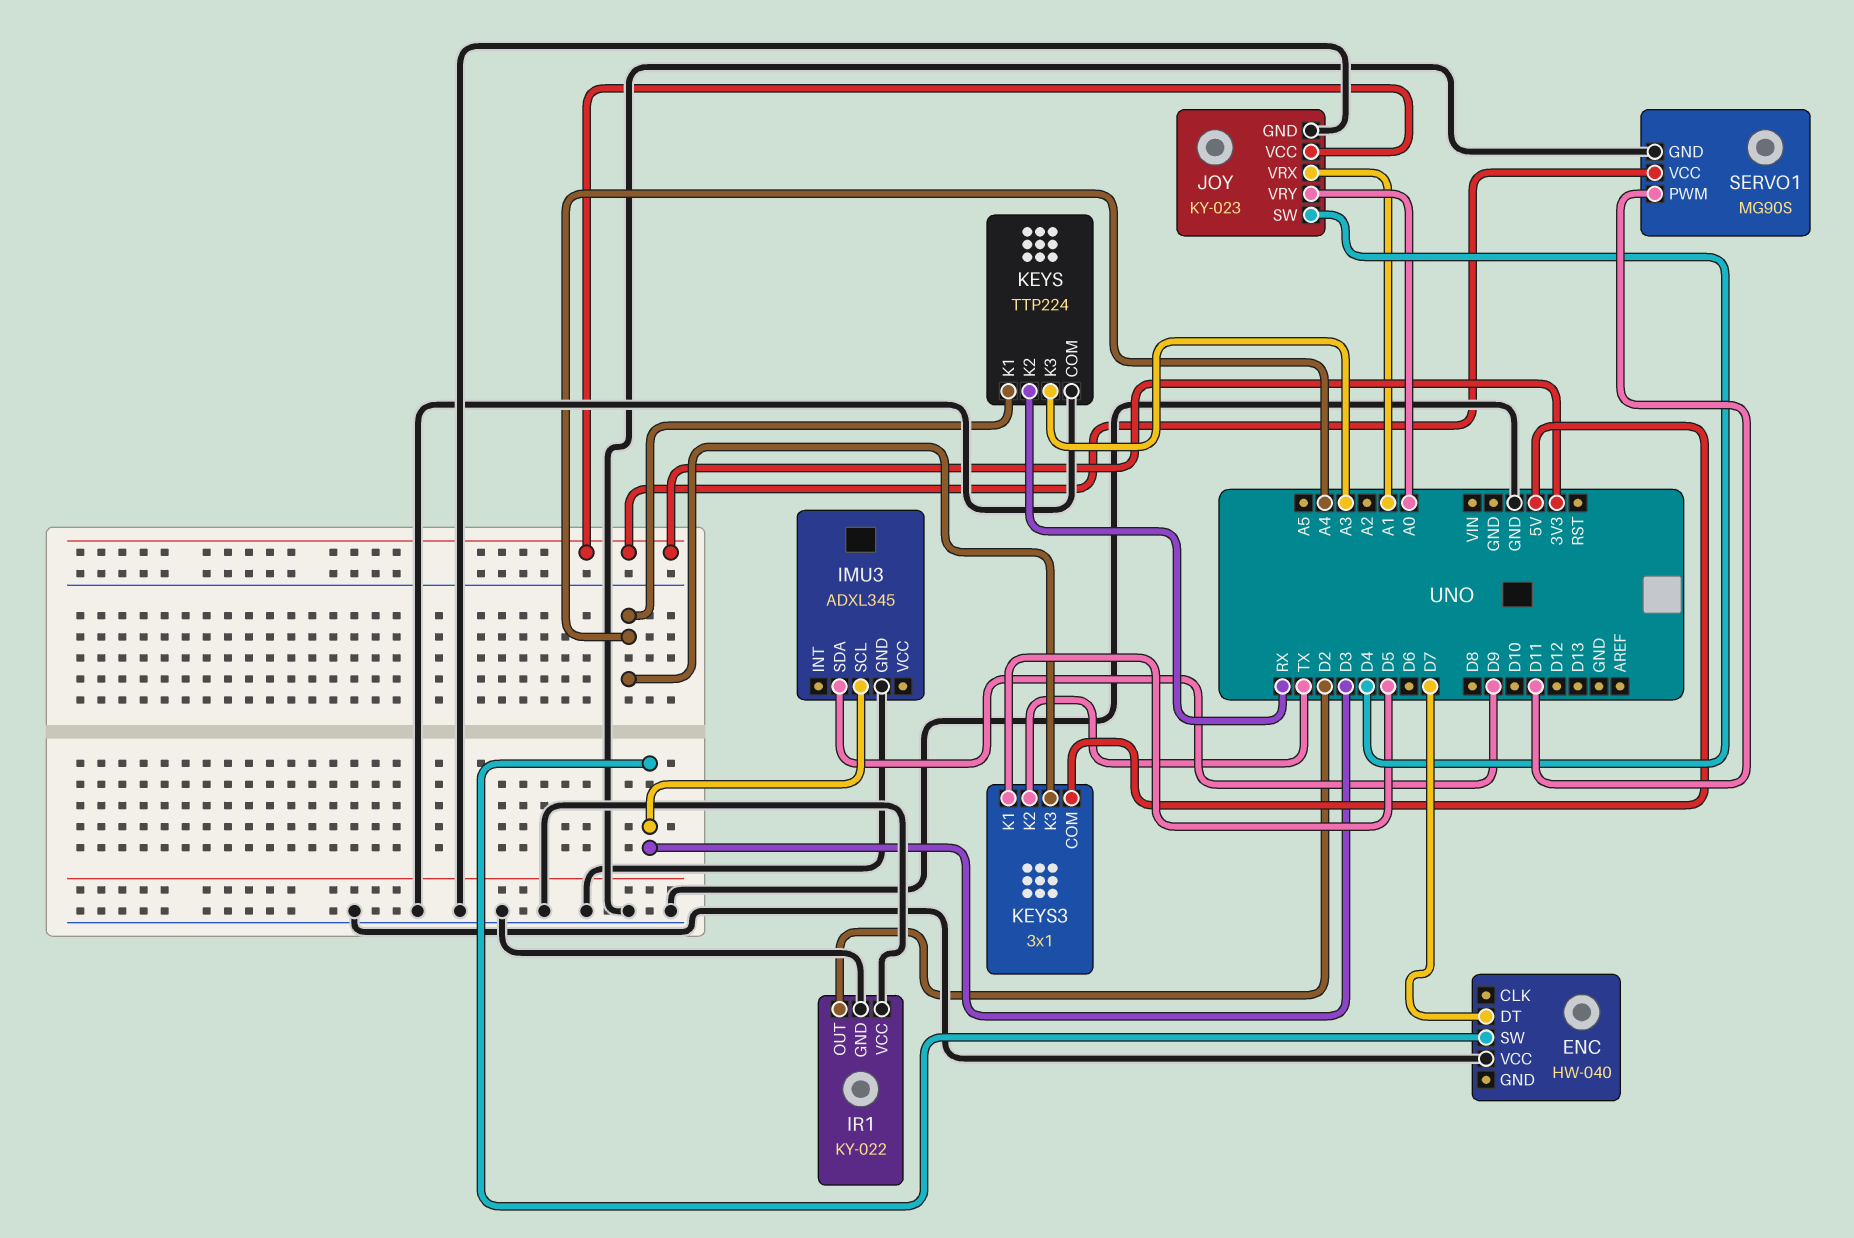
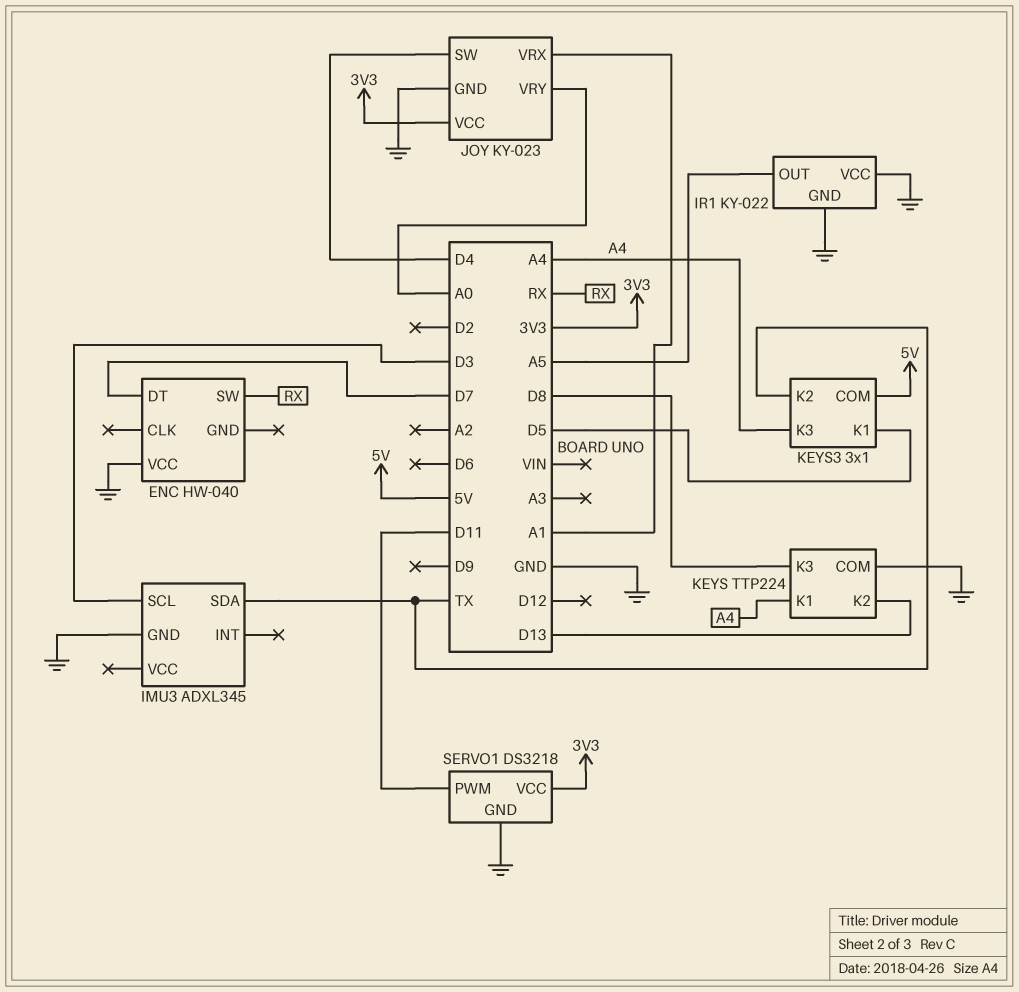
ENC pin SW: D3 -> RX
IMU3 pin SDA: D9 -> TX
IR1 pin OUT: D2 -> A5
KEYS pin K2: RX -> D13
KEYS pin K3: A3 -> D8
SERVO1: MG90S -> DS3218

